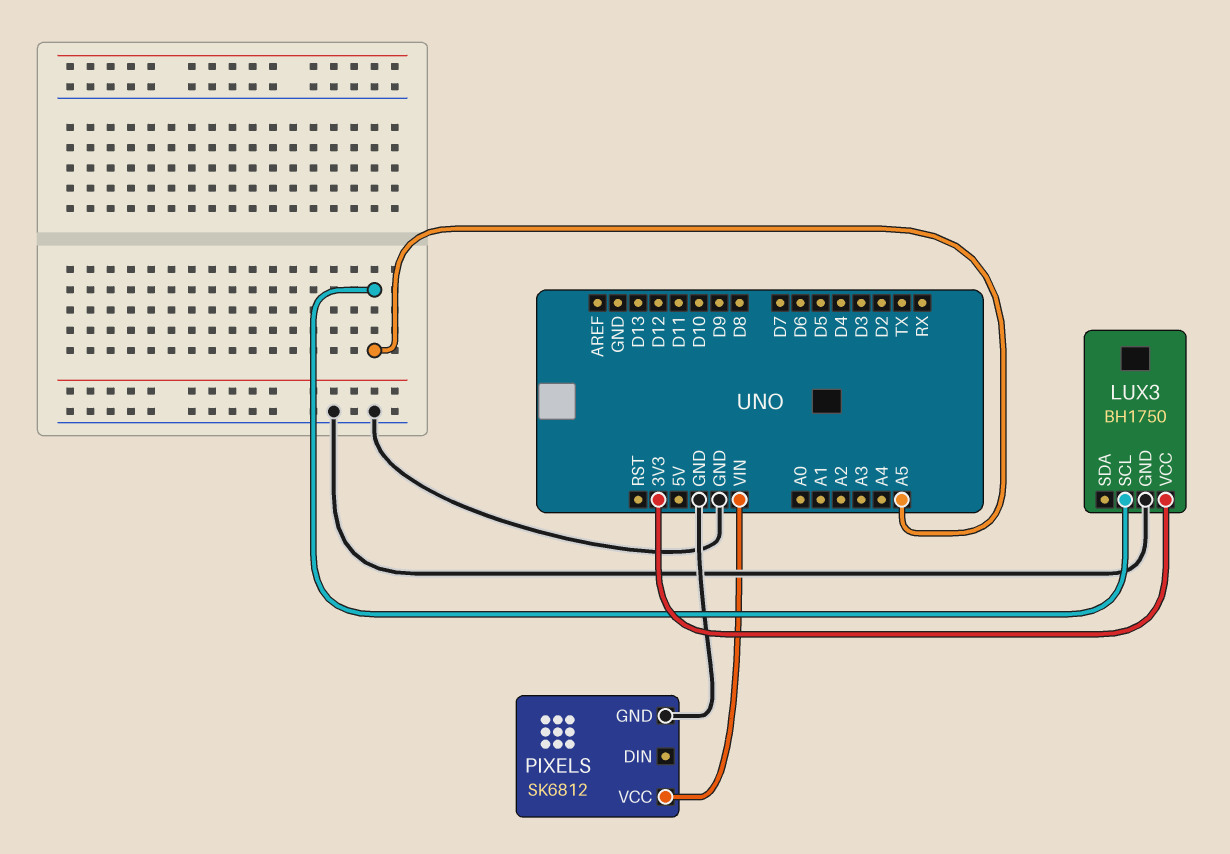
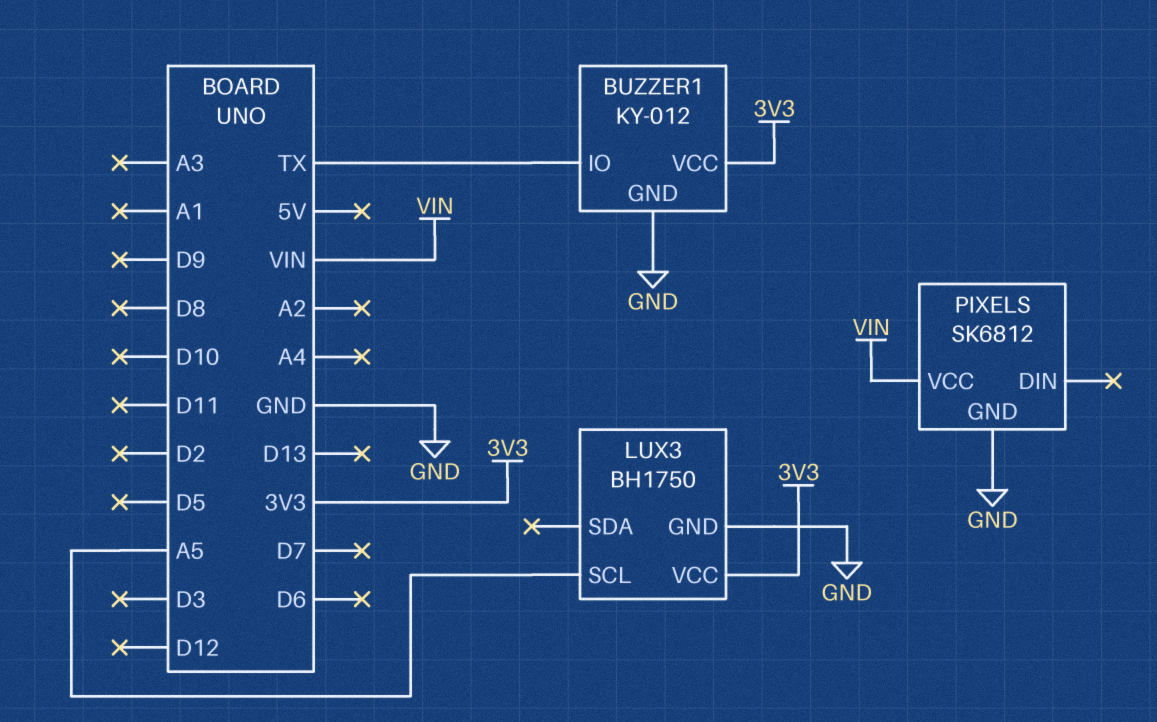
BUZZER1: none -> KY-012
BUZZER1 pin GND: none -> GND
BUZZER1 pin IO: none -> TX
BUZZER1 pin VCC: none -> 3V3

